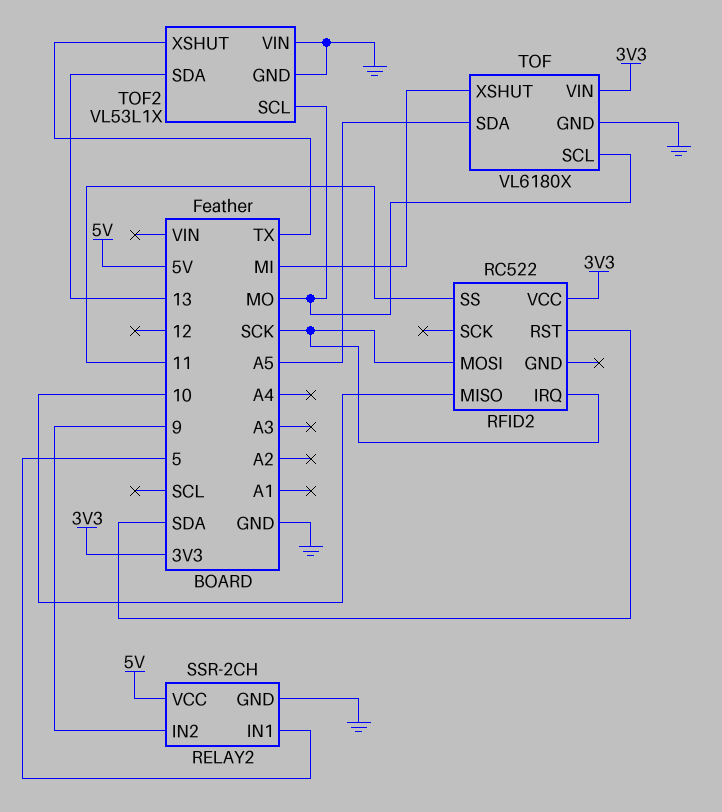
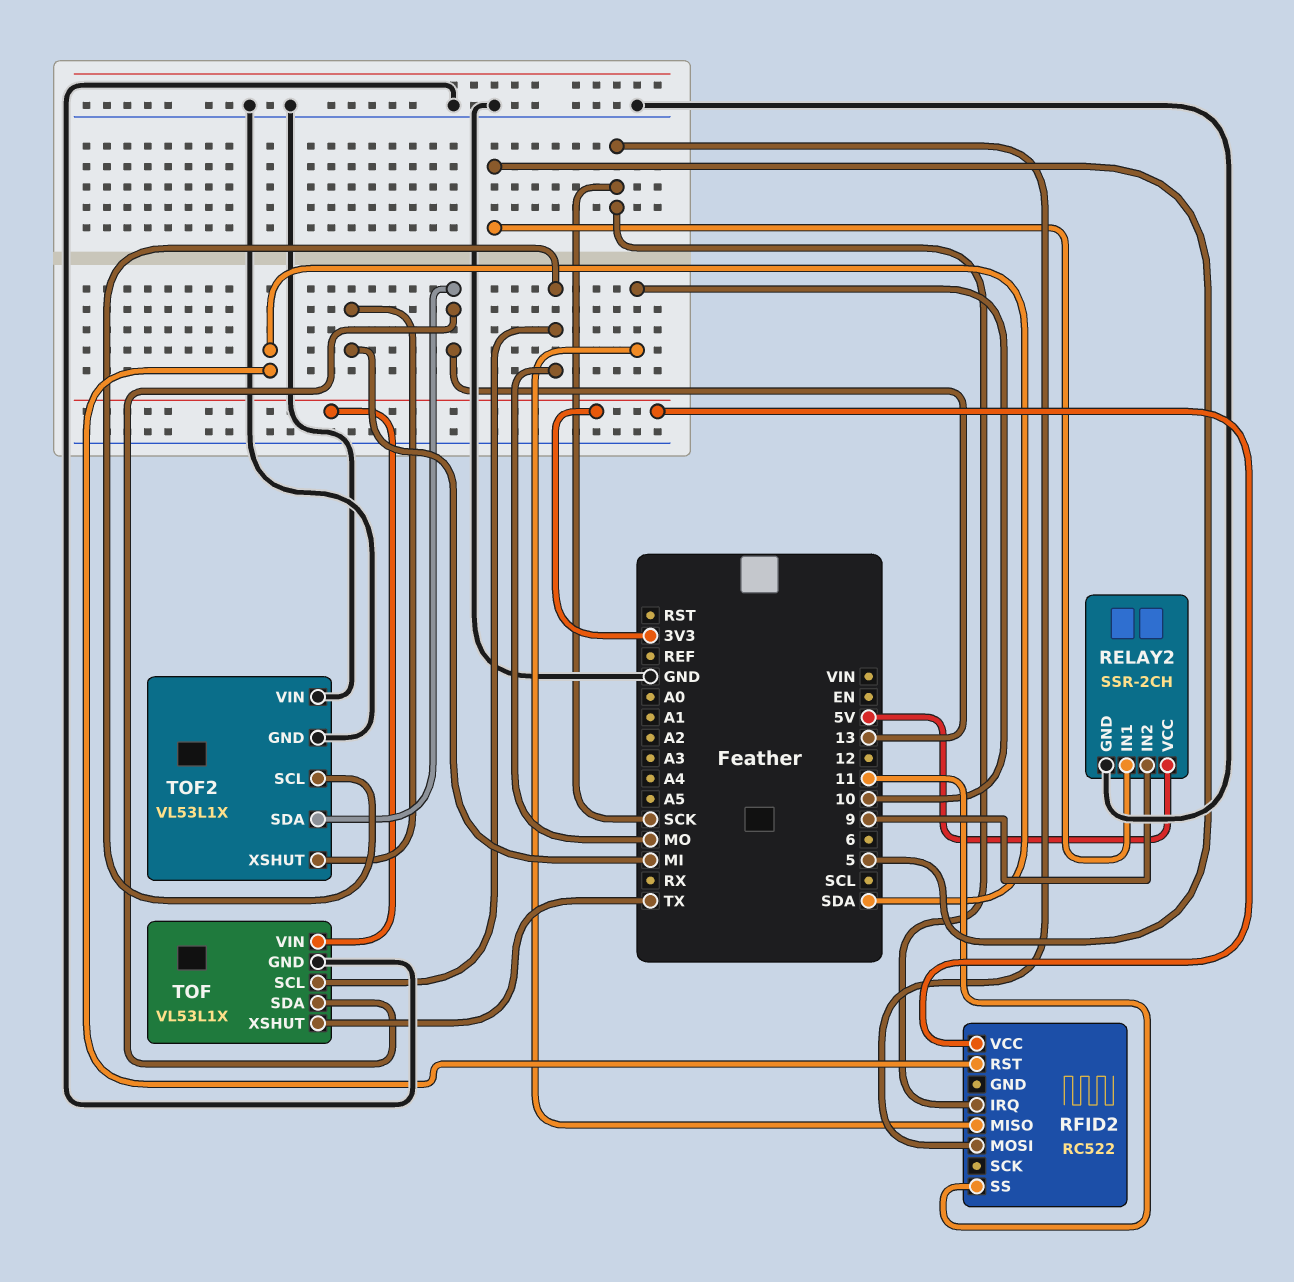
TOF: VL6180X -> VL53L1X
TOF pin SDA: A5 -> 13
TOF pin XSHUT: MI -> TX
TOF2 pin XSHUT: TX -> MI

